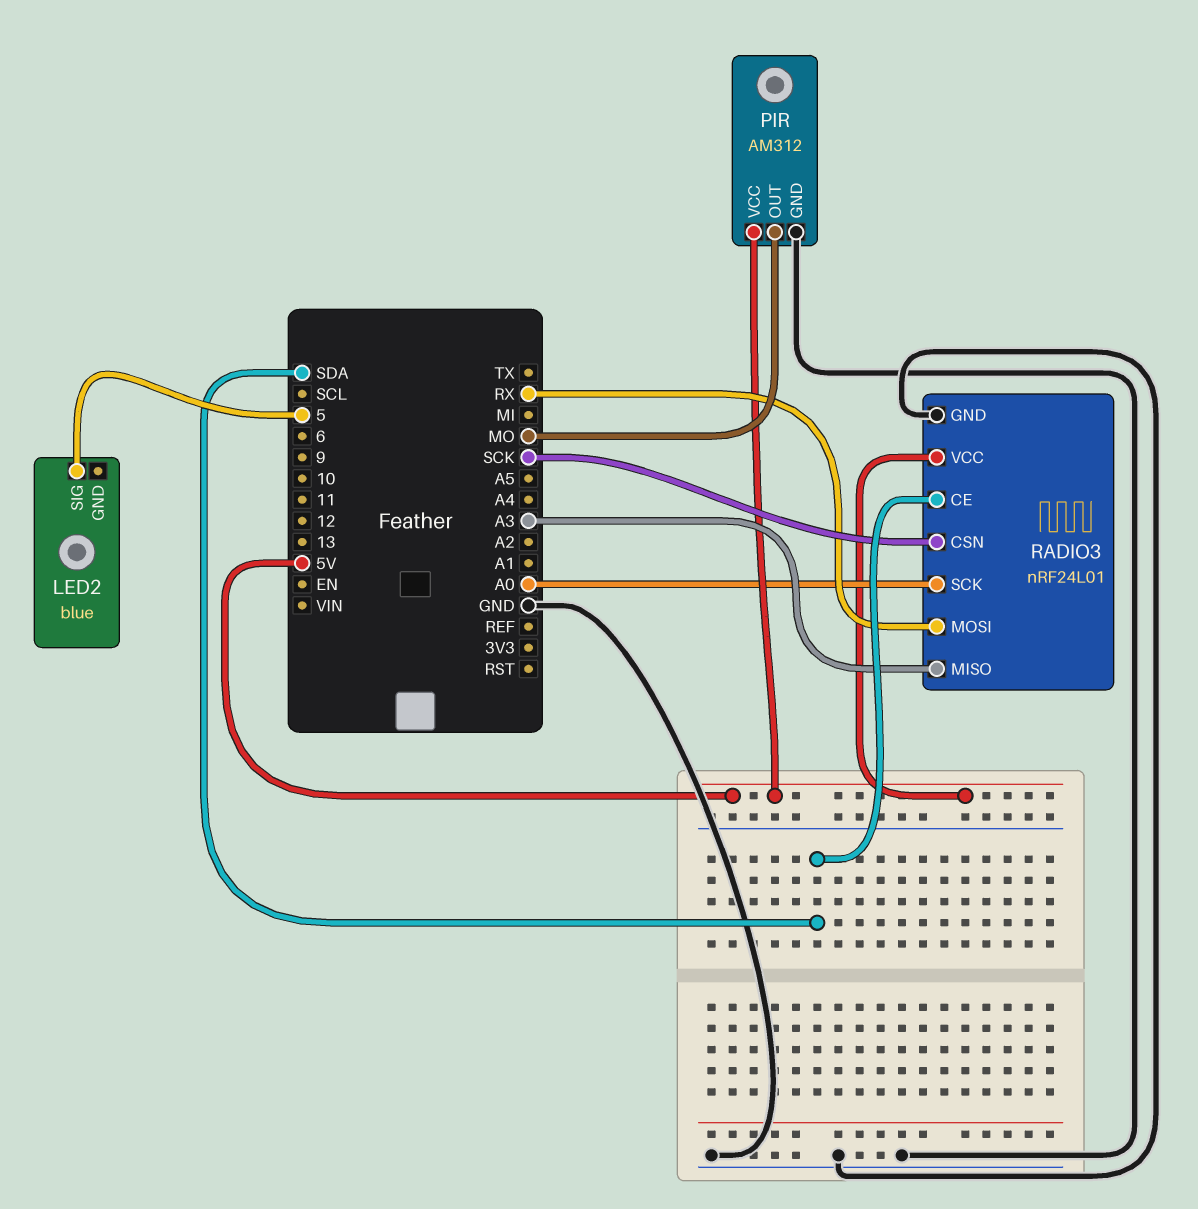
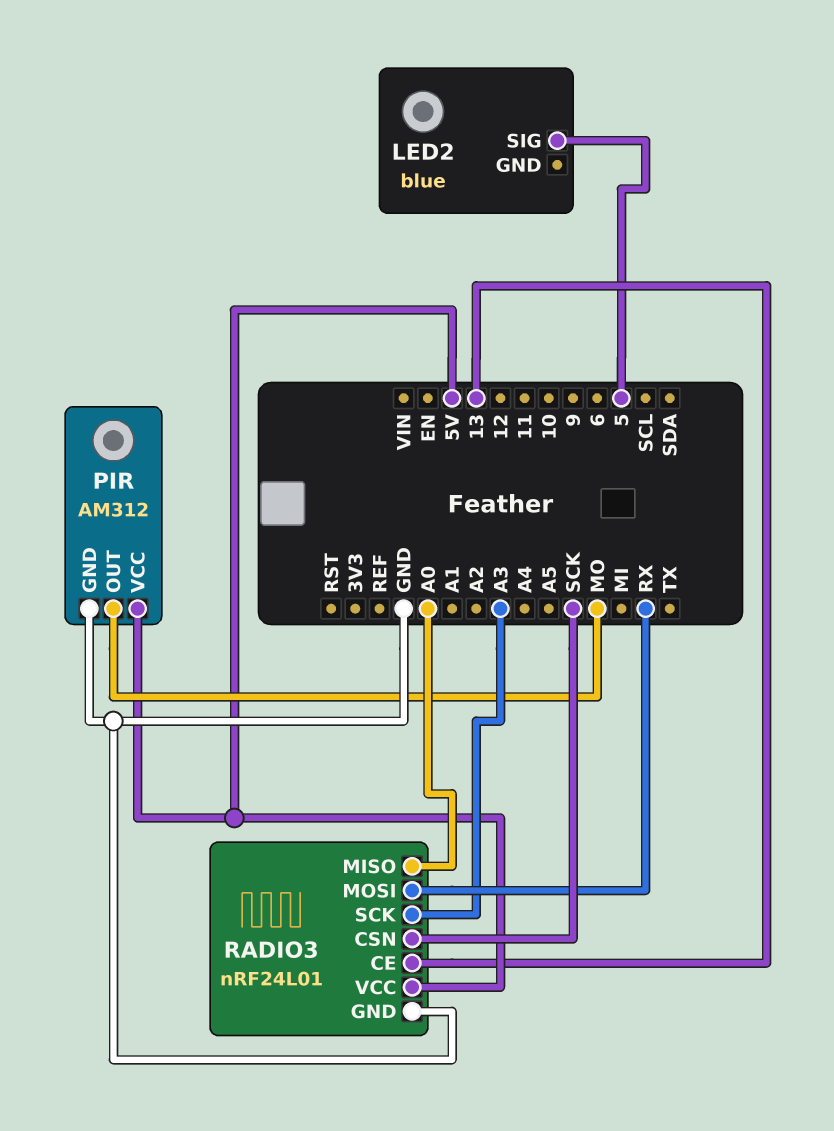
RADIO3 pin CE: SDA -> 13
RADIO3 pin MISO: A3 -> A0
RADIO3 pin SCK: A0 -> A3

